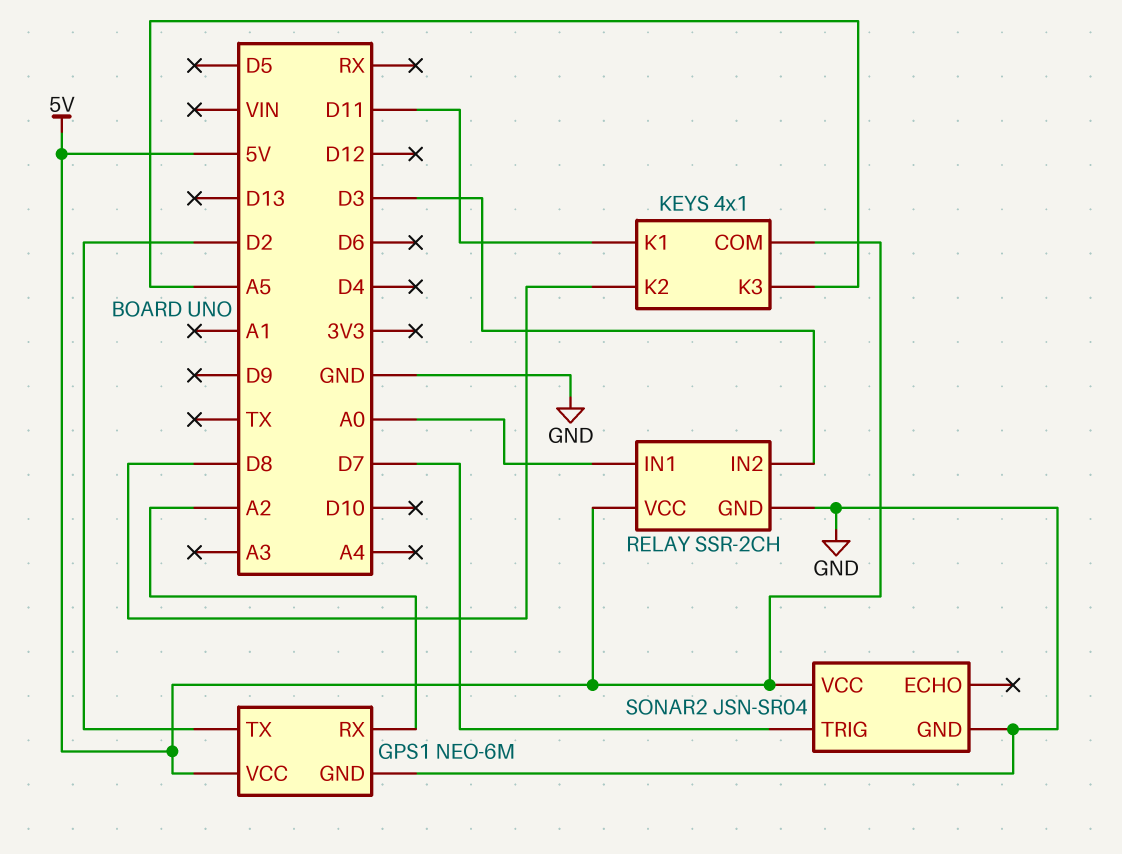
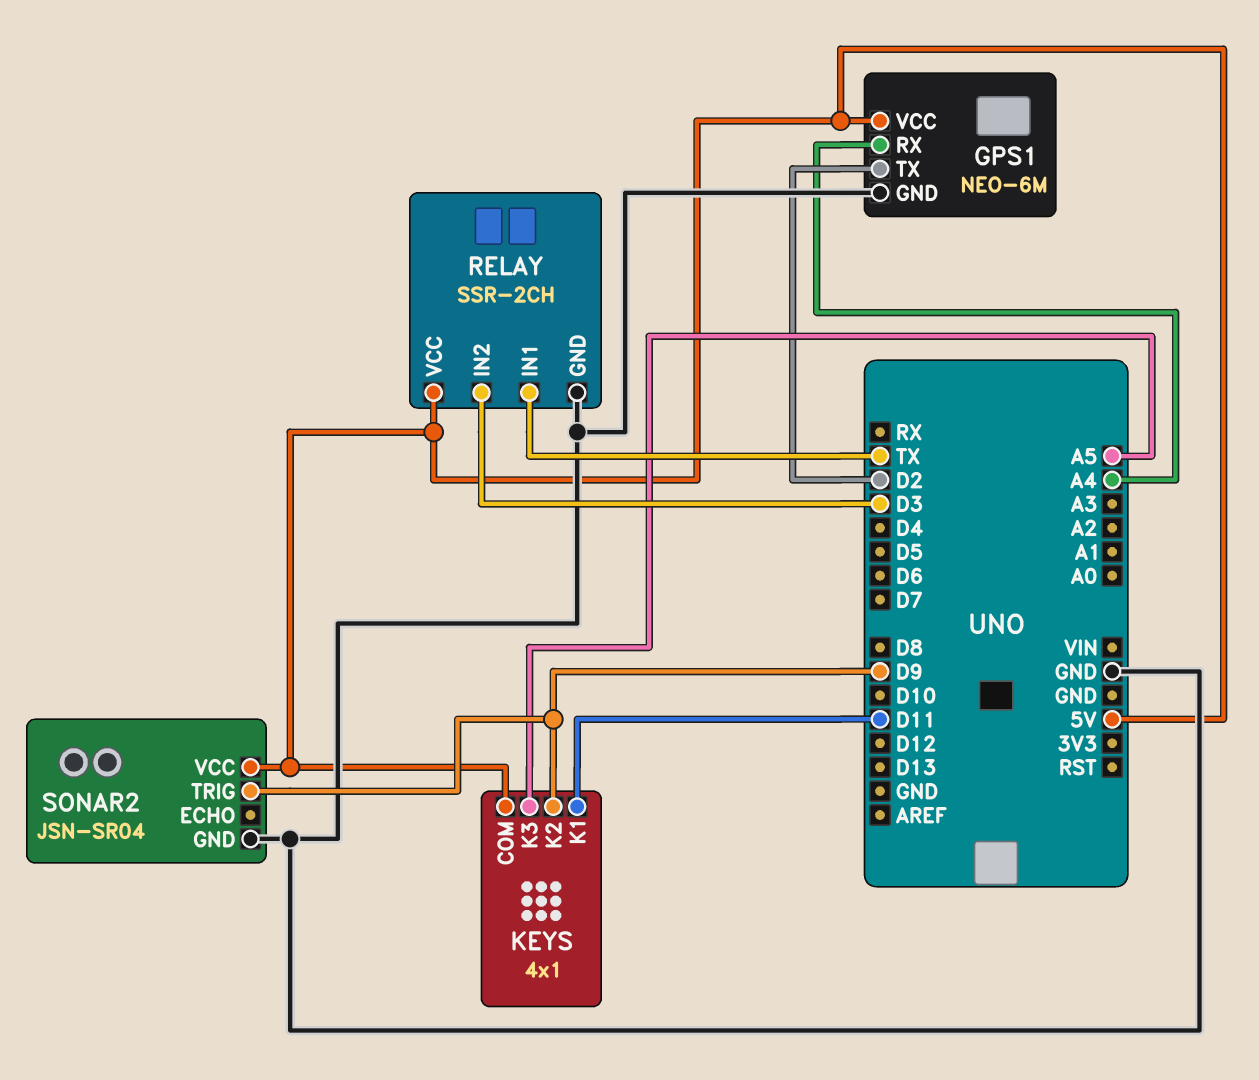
GPS1 pin RX: A2 -> A4
KEYS pin K2: D8 -> D9
RELAY pin IN1: A0 -> TX
SONAR2 pin TRIG: D7 -> D9

